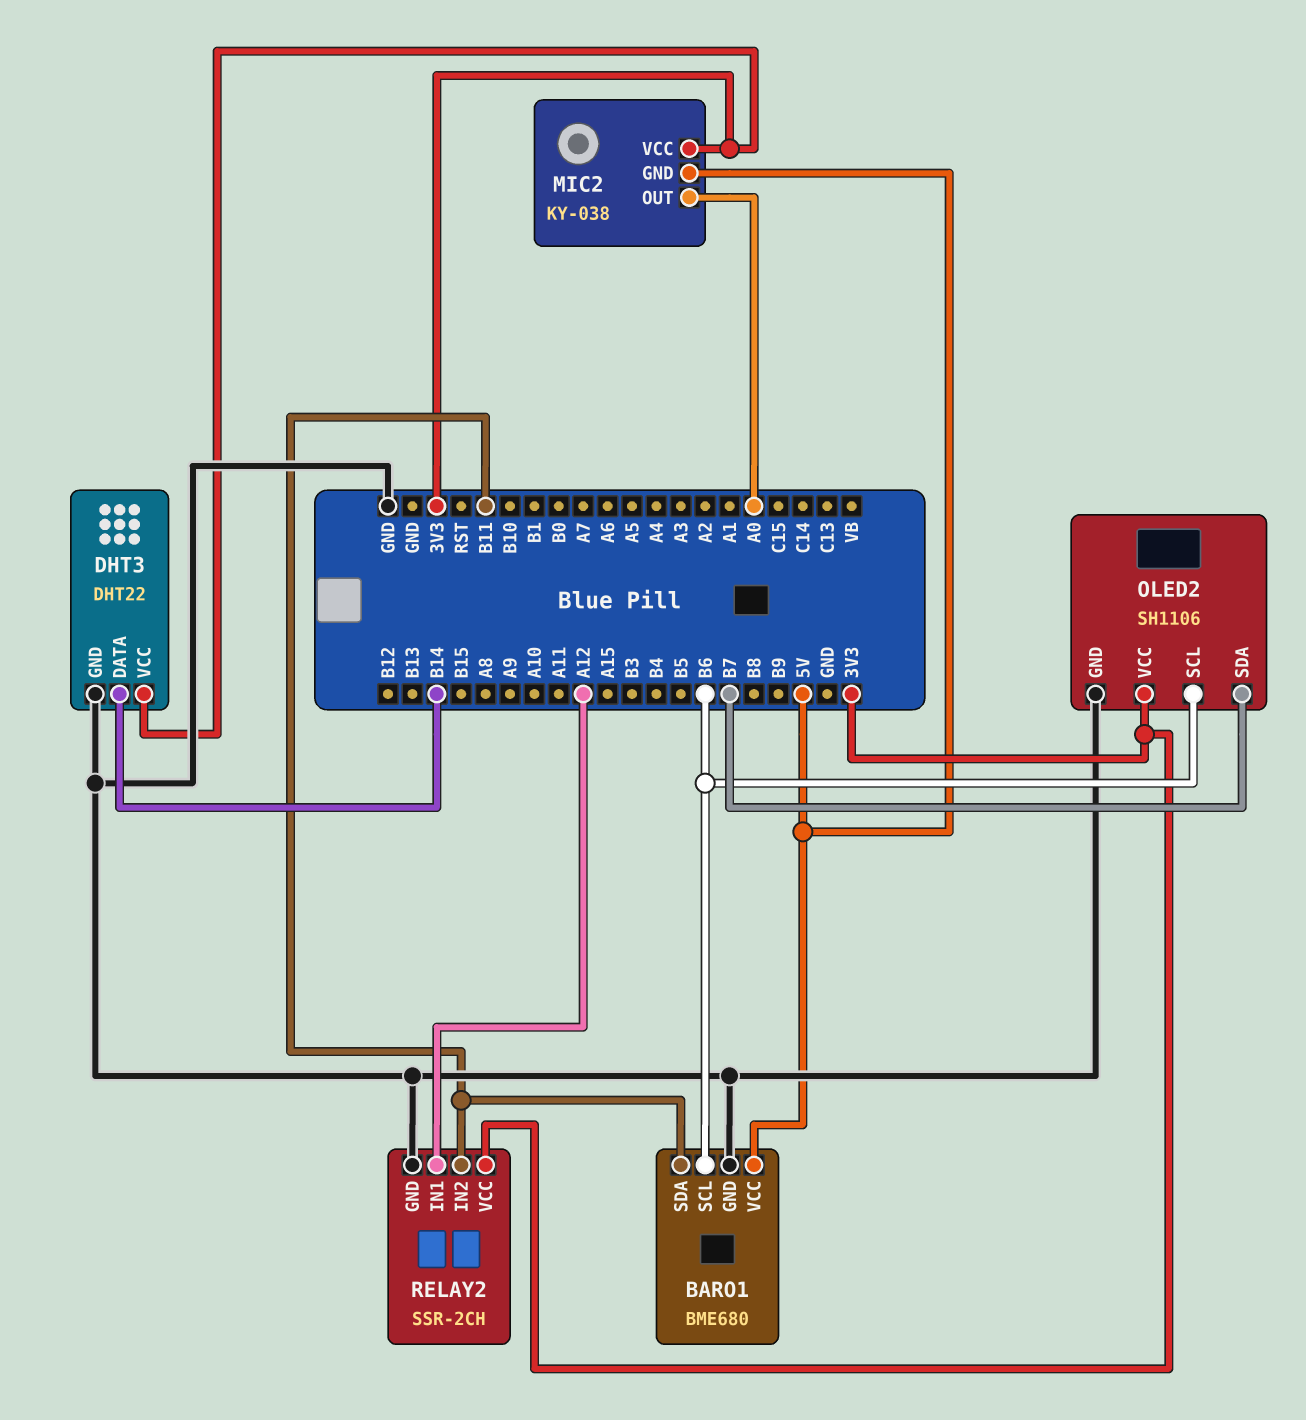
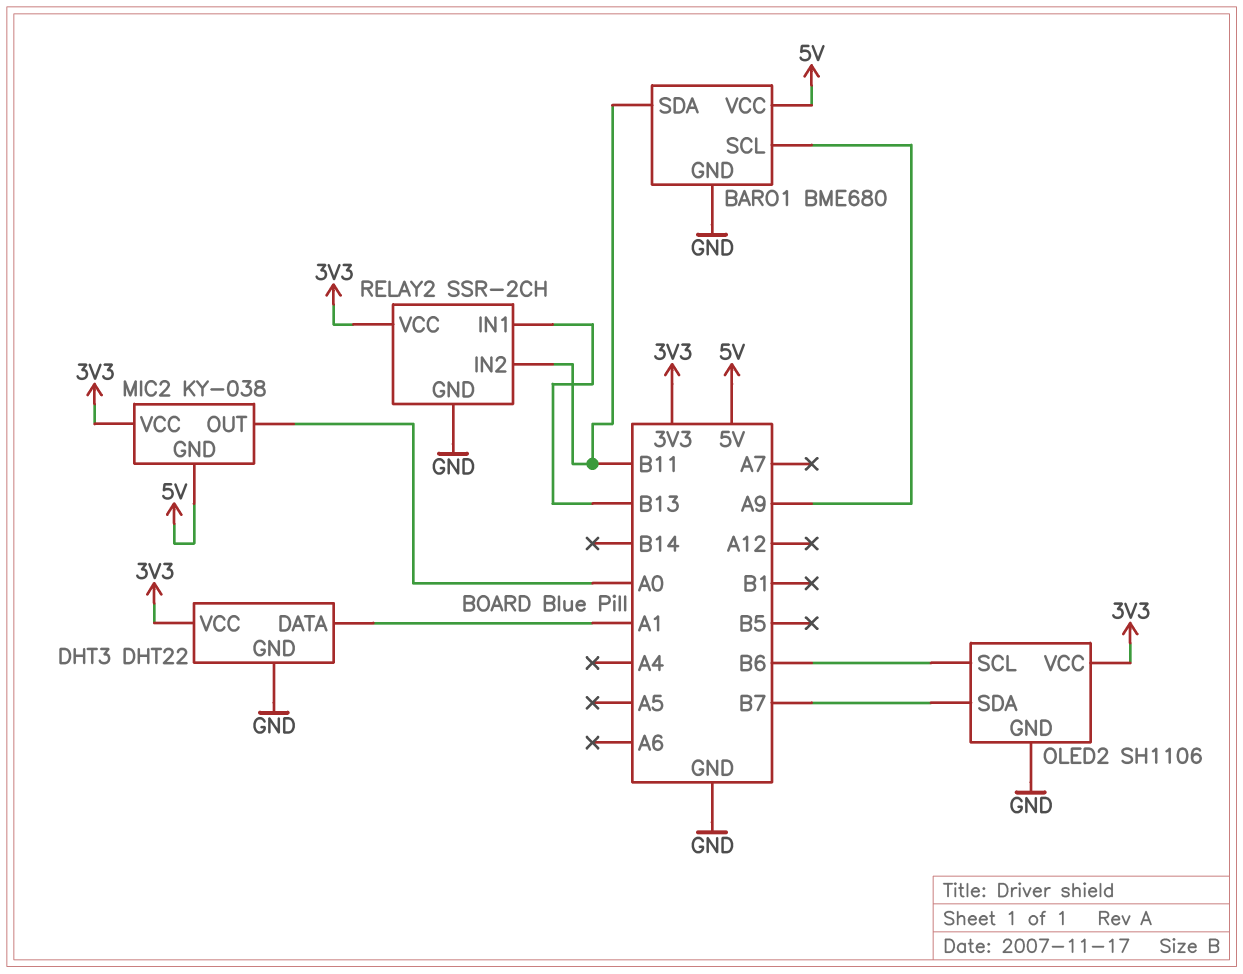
BARO1 pin SCL: B6 -> A9
DHT3 pin DATA: B14 -> A1
RELAY2 pin IN1: A12 -> B13

